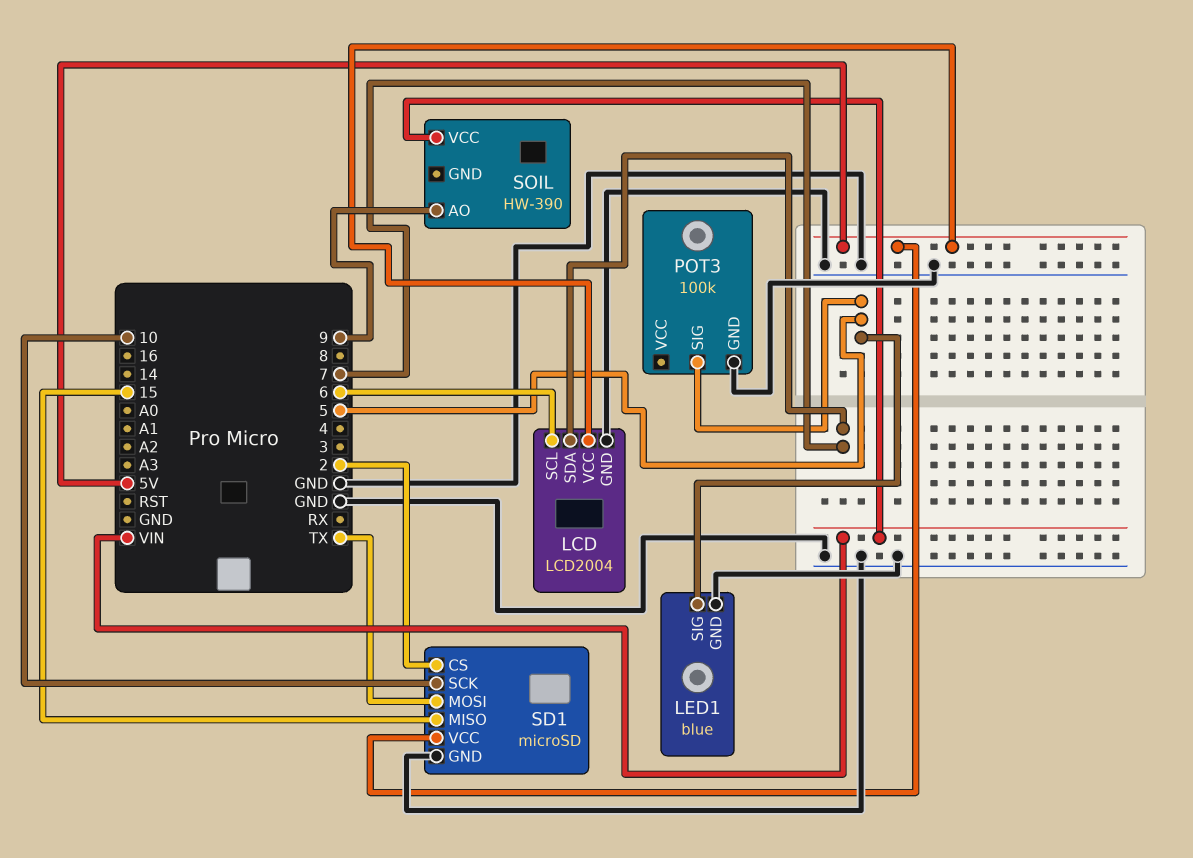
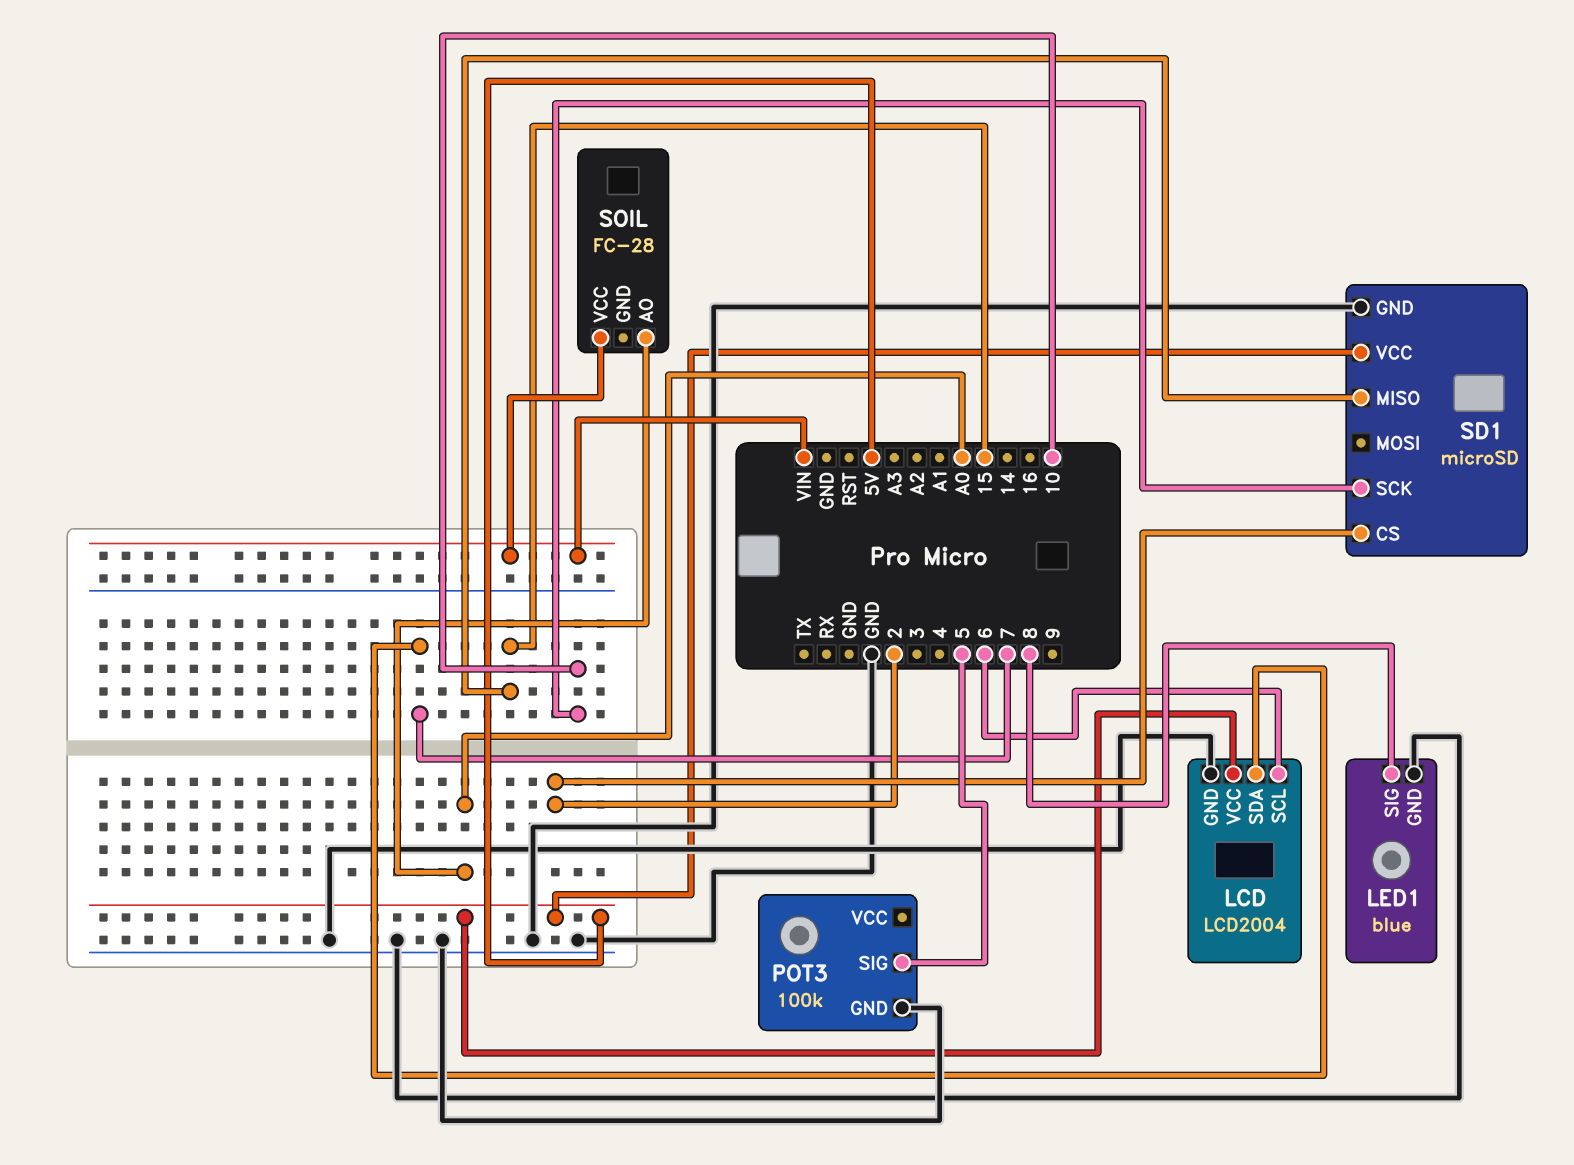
LED1 pin SIG: 5 -> 8
SD1 pin MOSI: TX -> none
SOIL: HW-390 -> FC-28
SOIL pin AO: 9 -> A0

